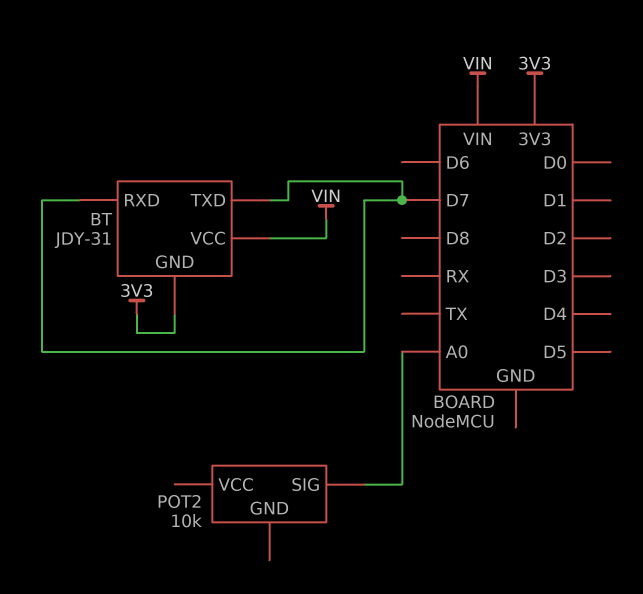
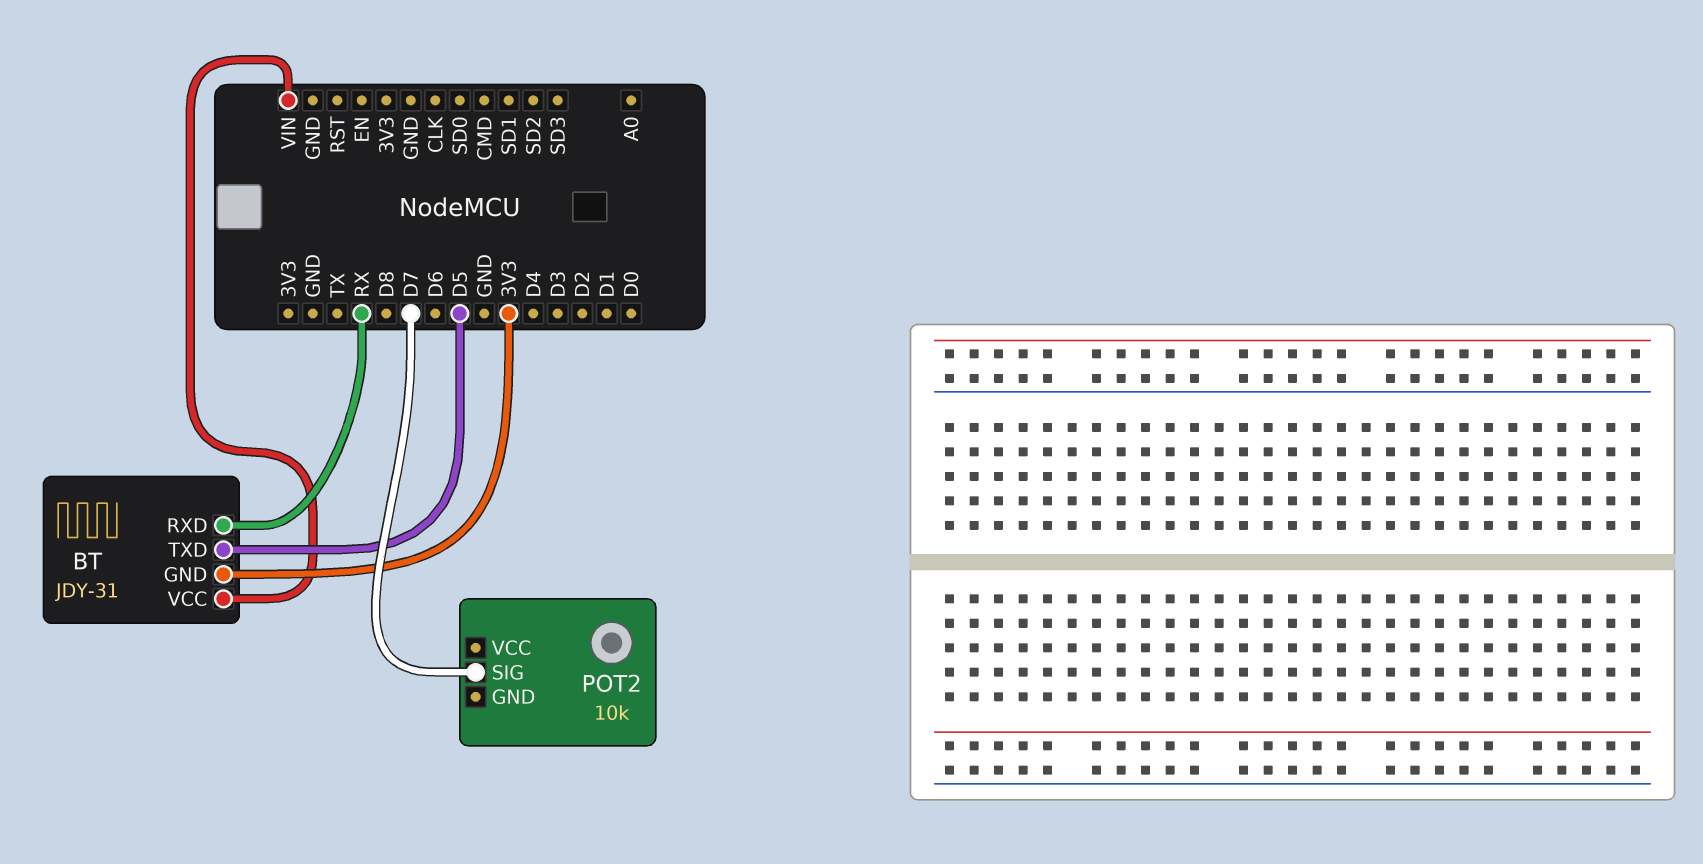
BT pin RXD: D7 -> RX
BT pin TXD: D7 -> D5
POT2 pin SIG: A0 -> D7

